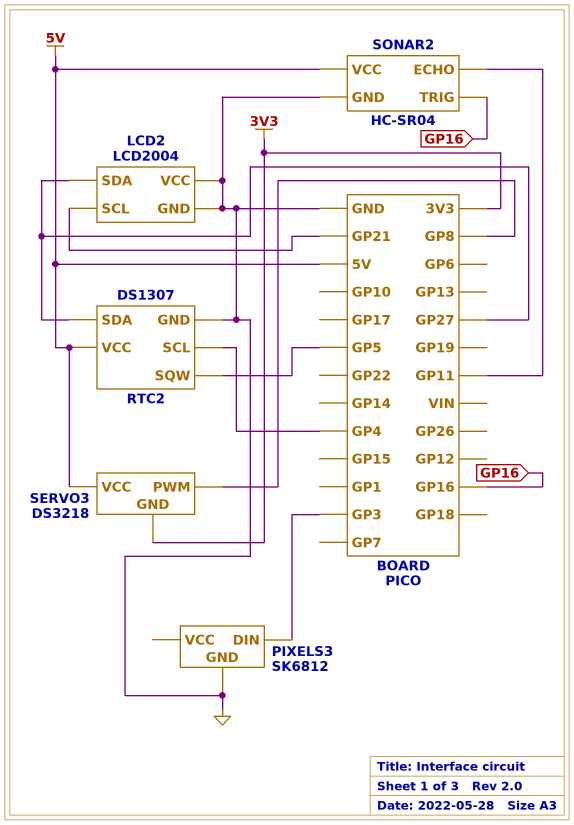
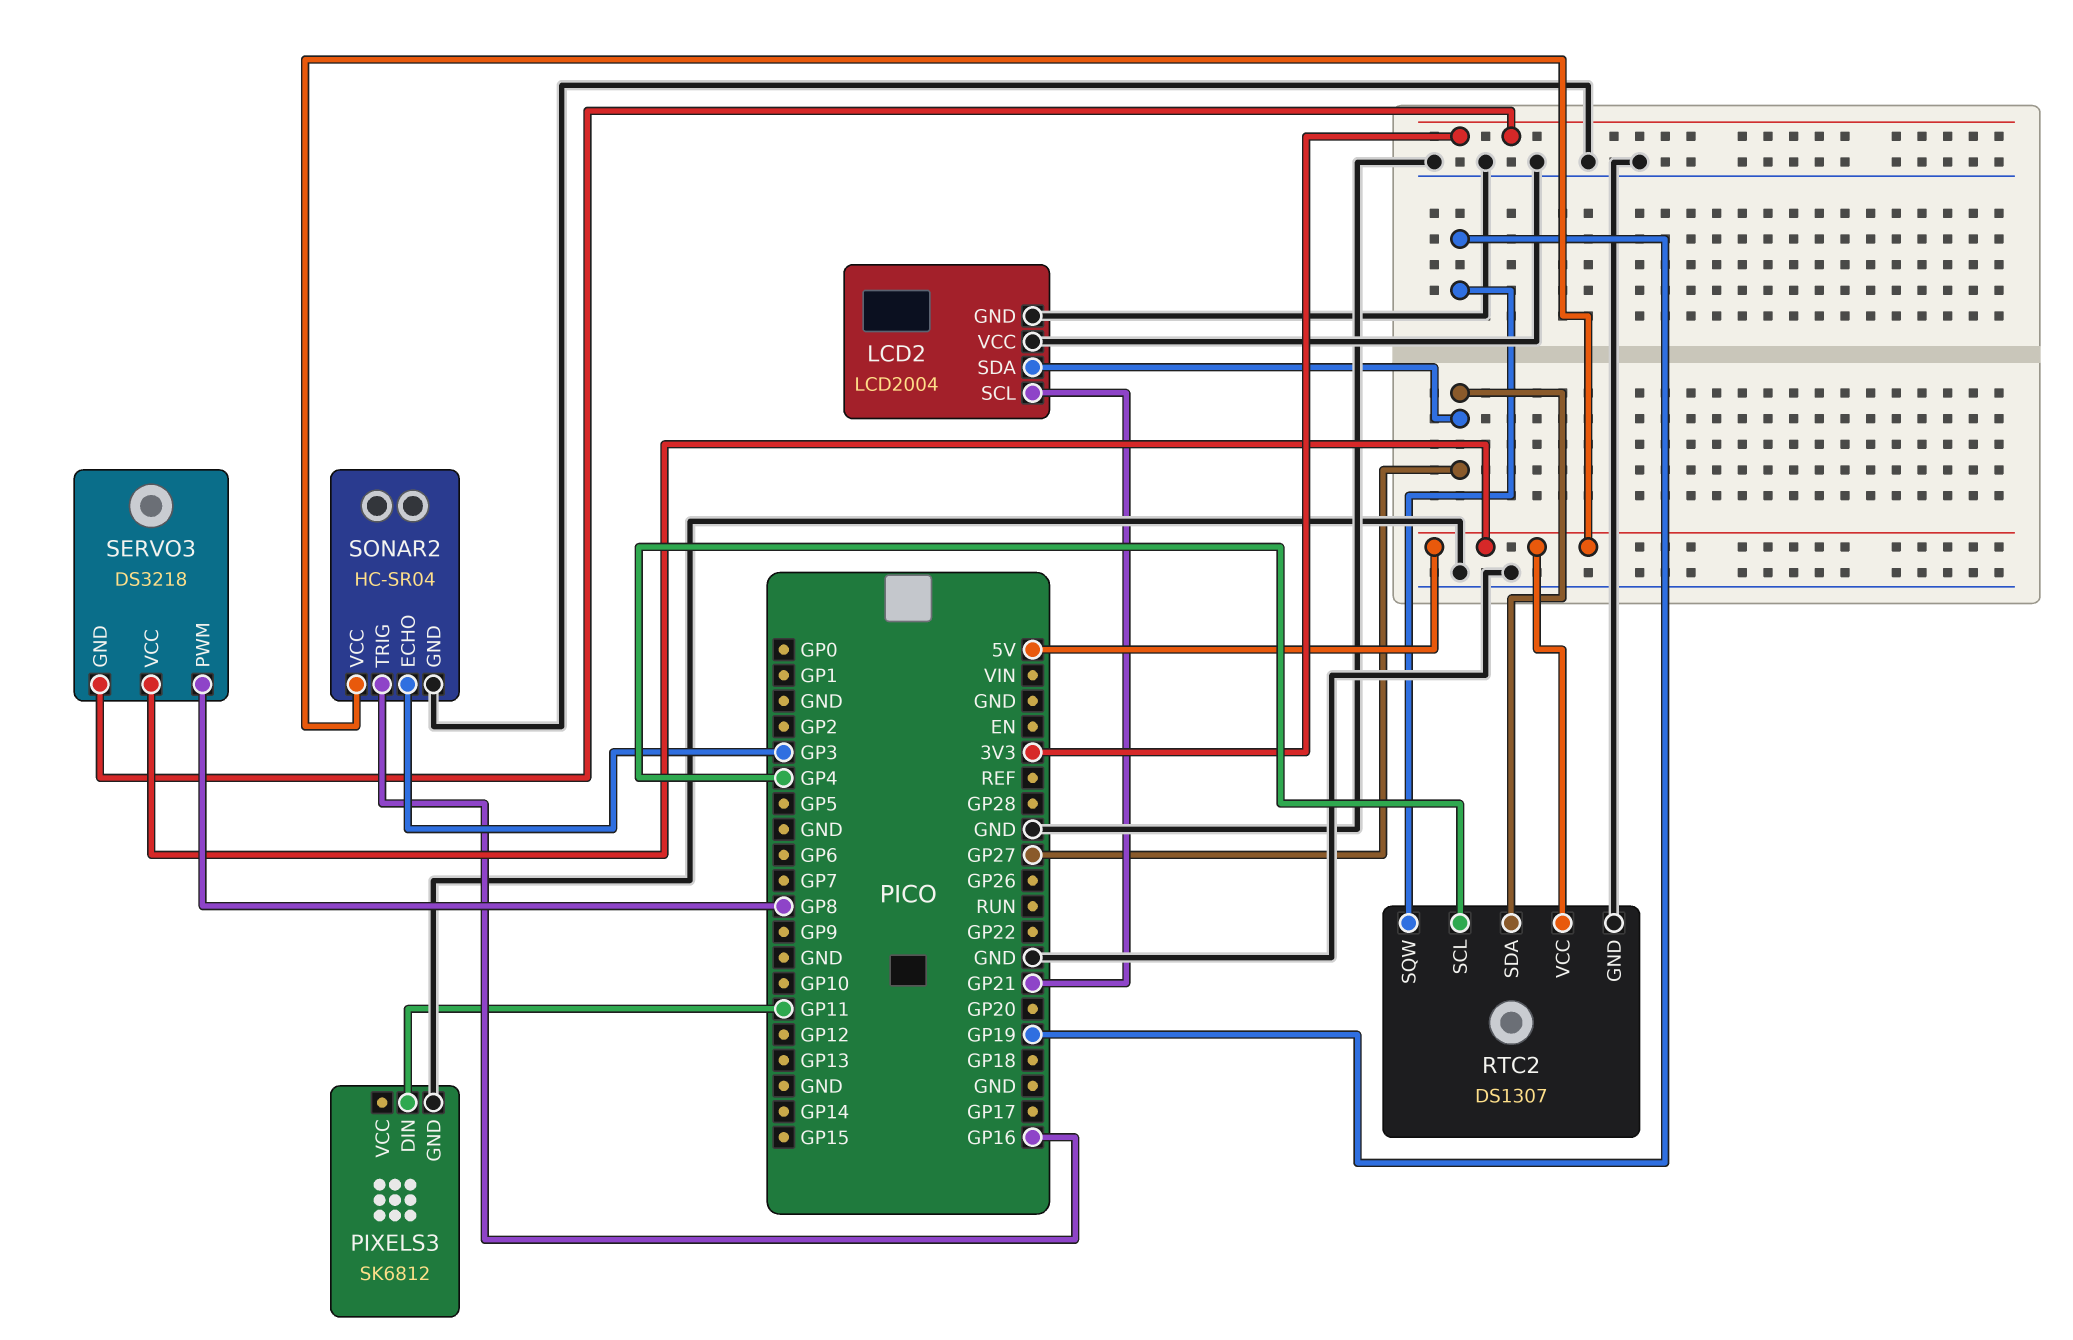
PIXELS3 pin DIN: GP3 -> GP11
RTC2 pin SQW: GP5 -> GP19
SONAR2 pin ECHO: GP11 -> GP3

